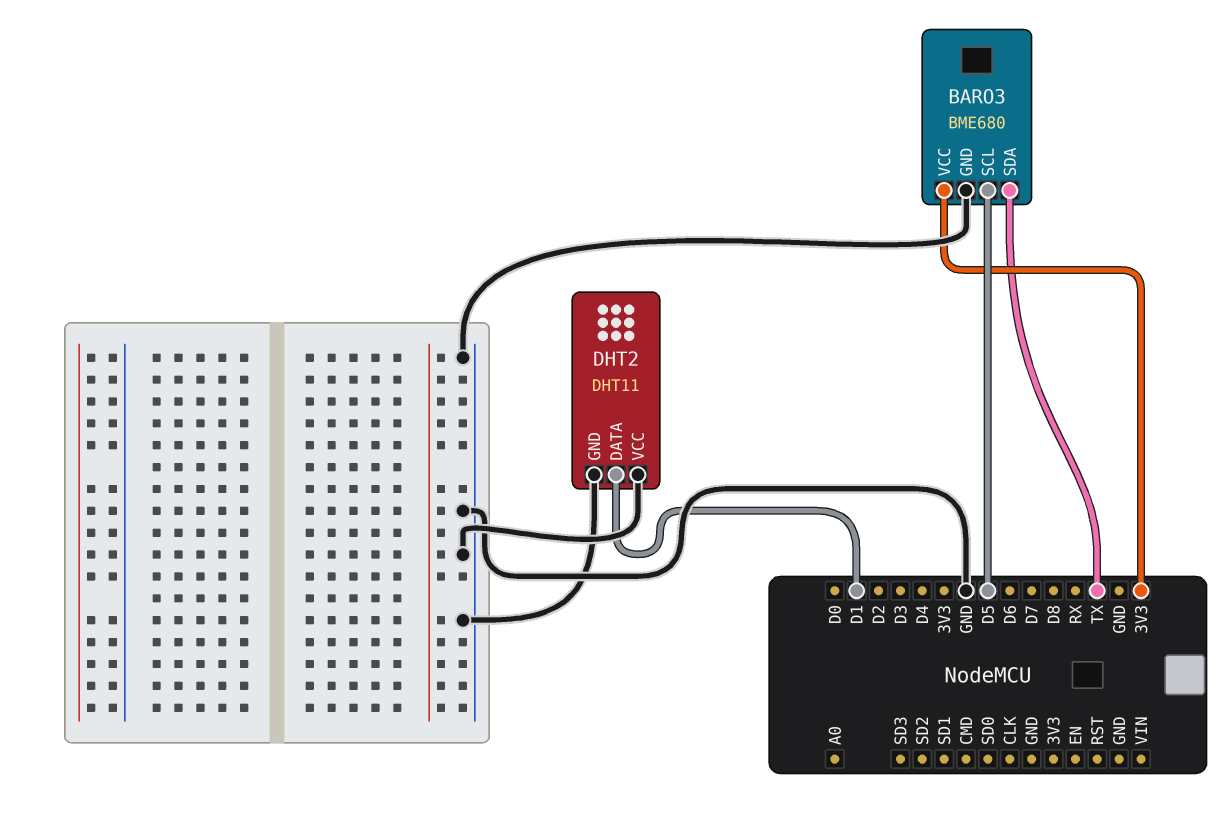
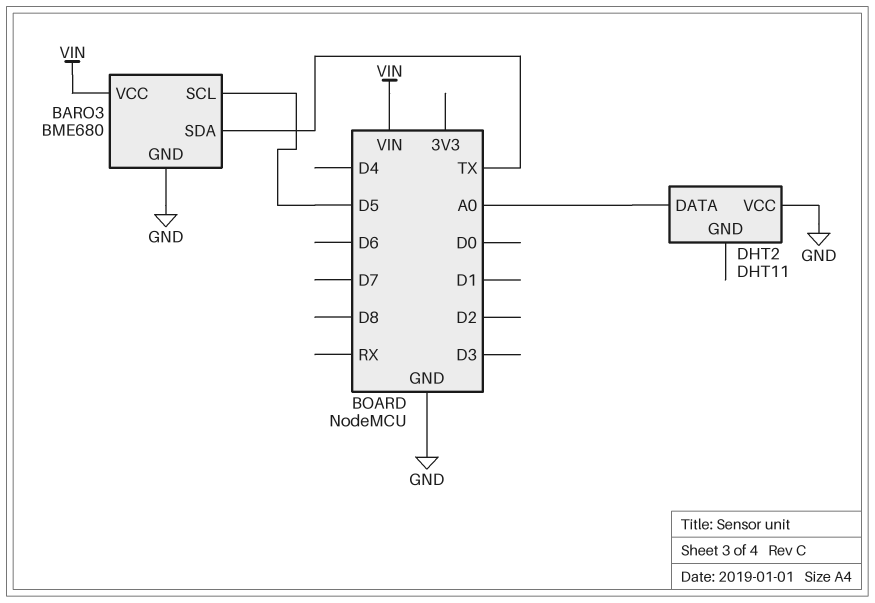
BARO3 pin VCC: 3V3 -> VIN
DHT2 pin DATA: D1 -> A0
DHT2 pin GND: GND -> none

